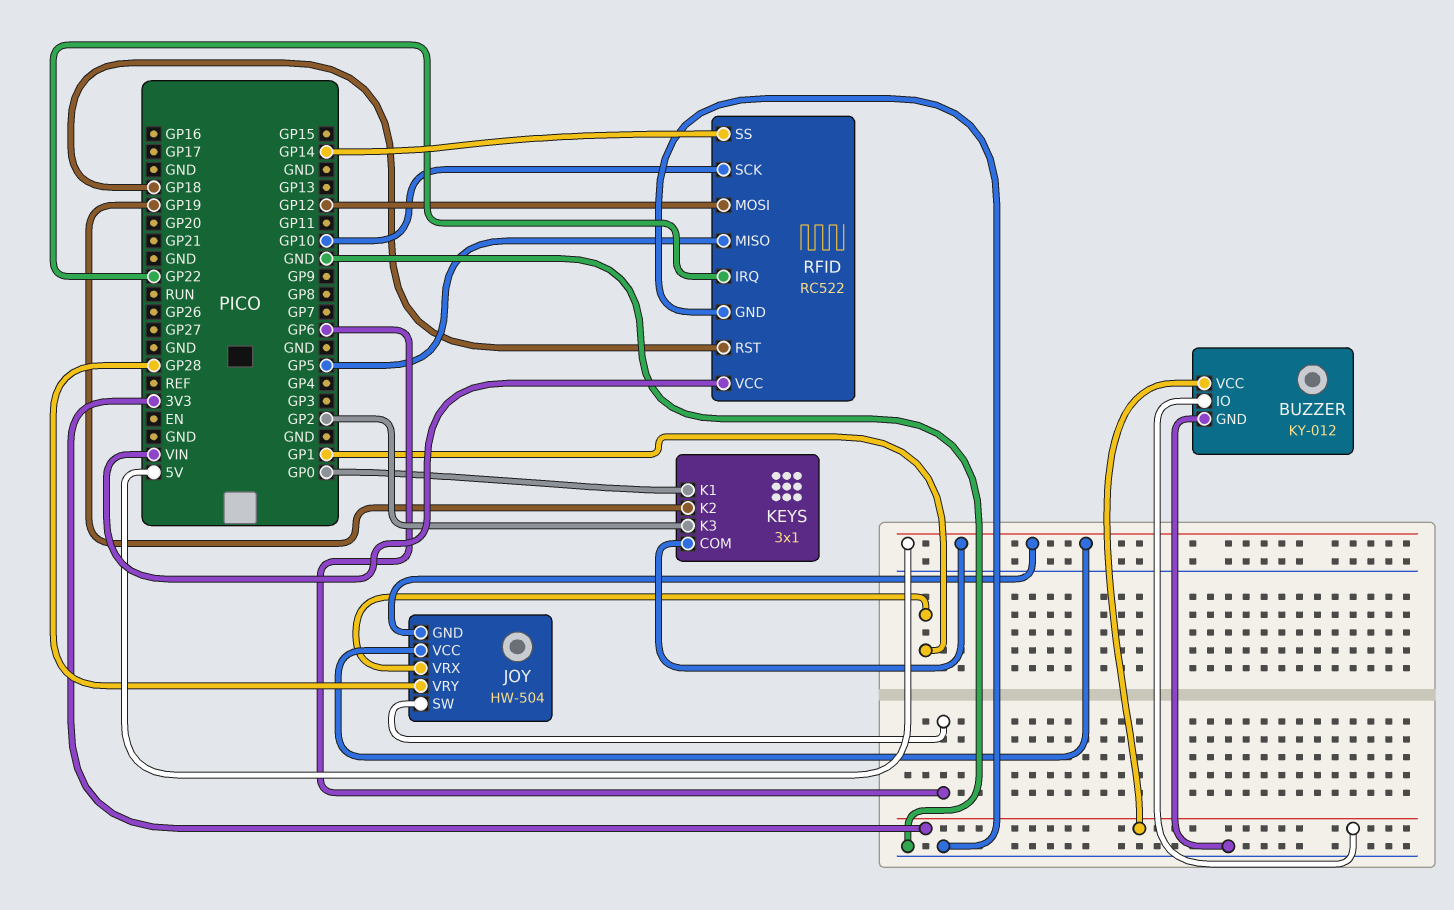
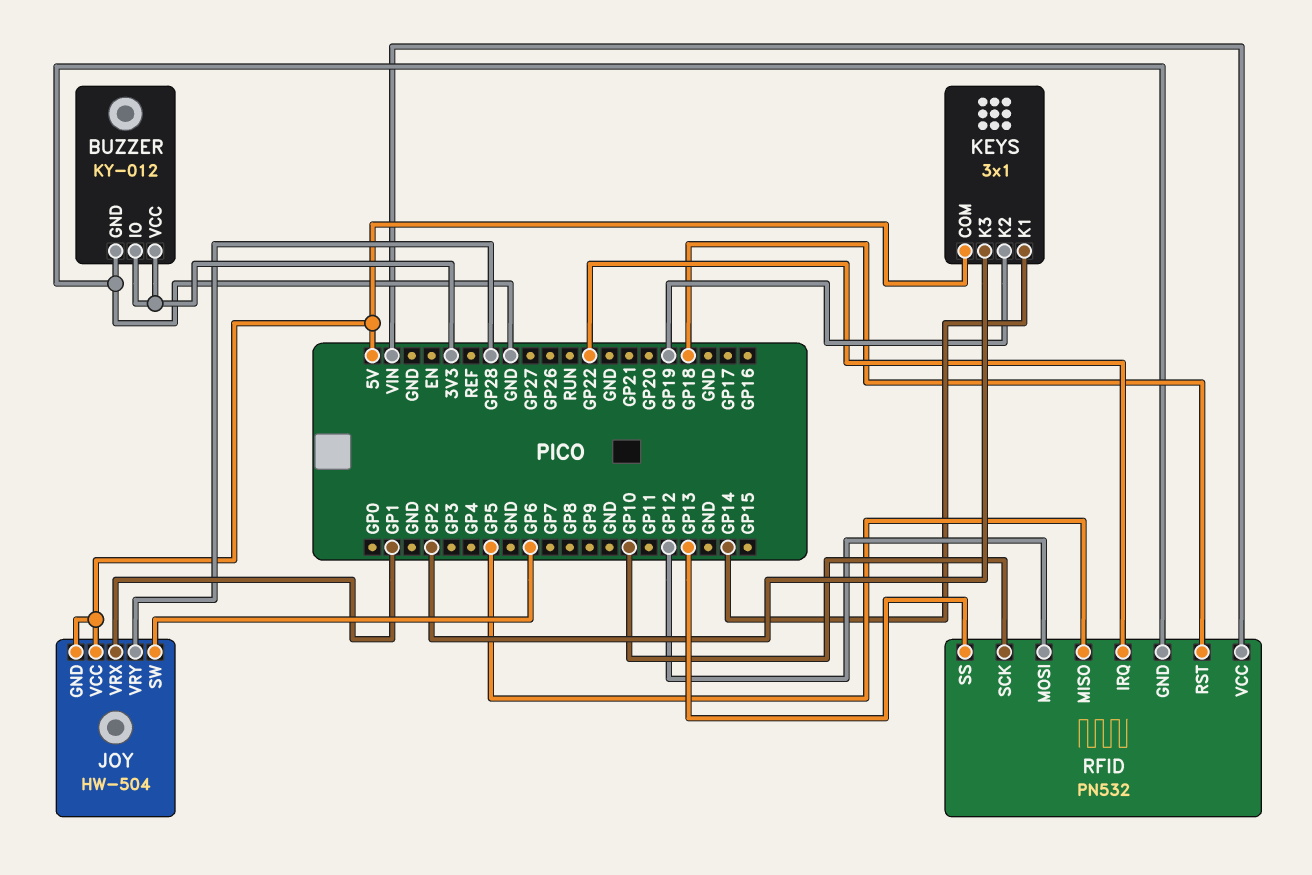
KEYS pin K1: GP0 -> GP14
RFID: RC522 -> PN532
RFID pin SS: GP14 -> GP13

